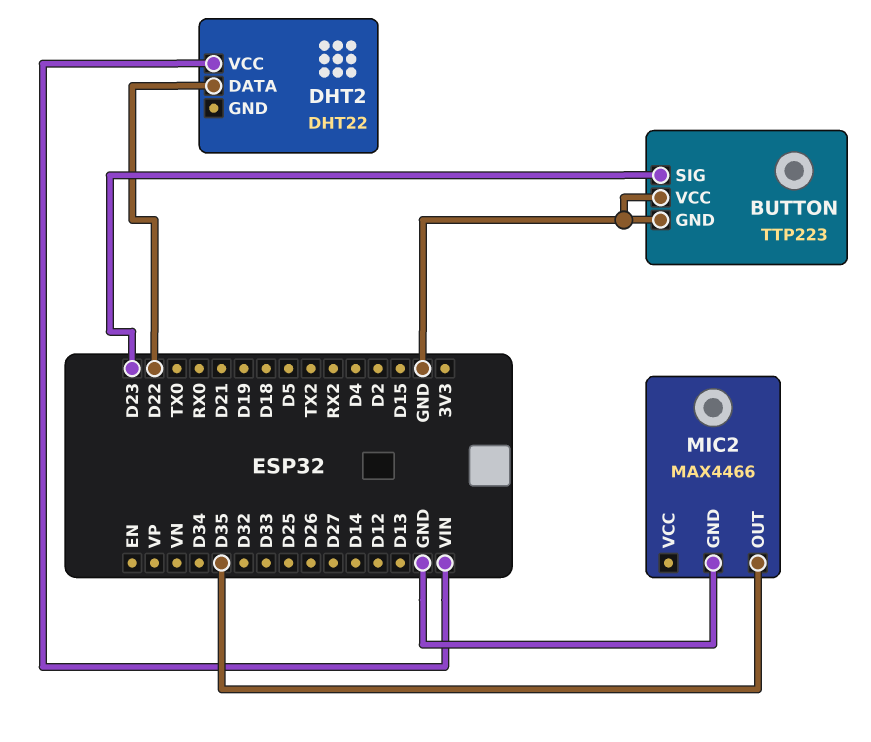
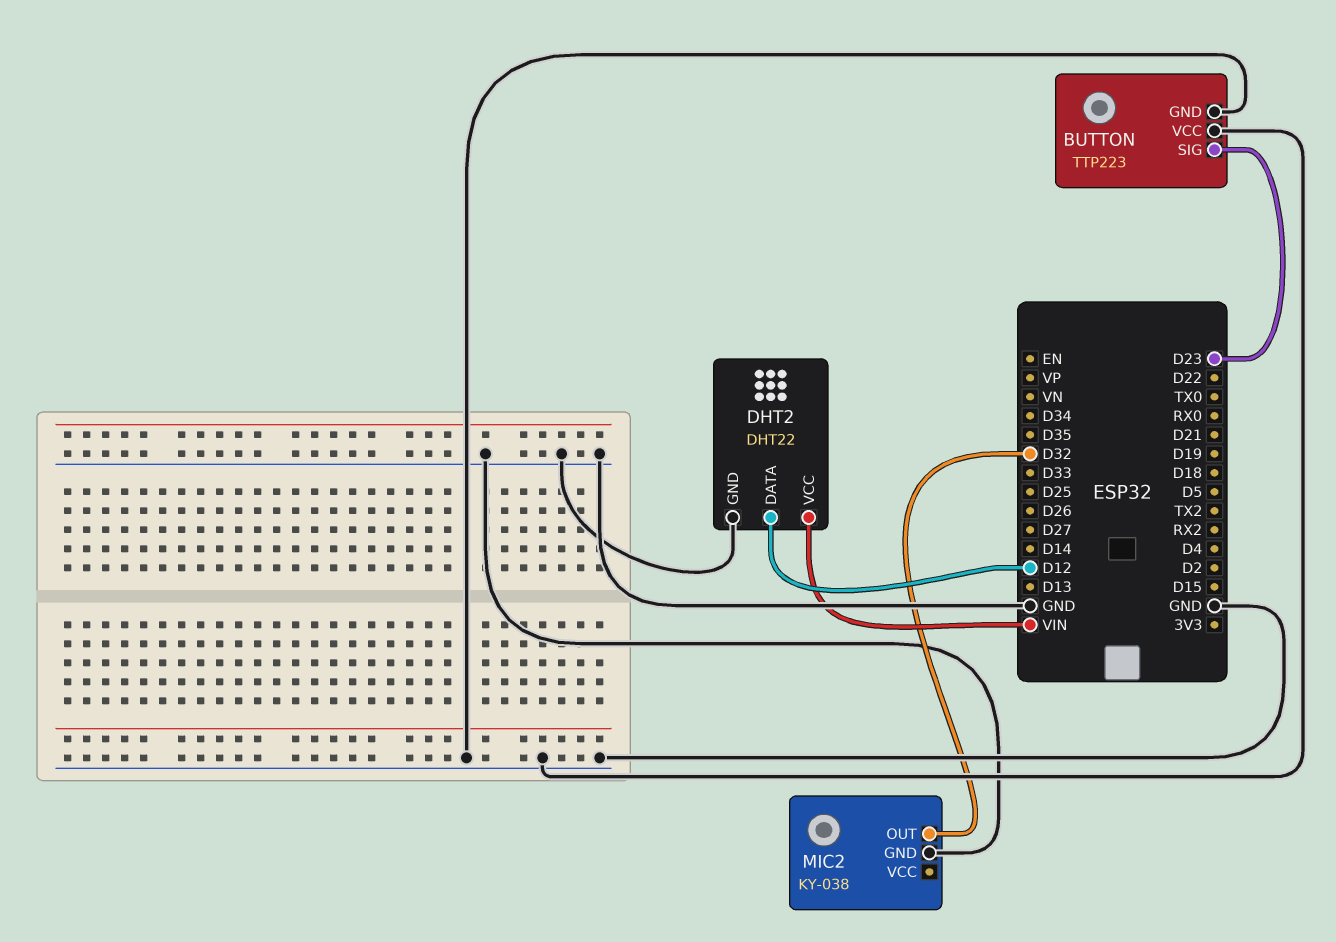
DHT2 pin DATA: D22 -> D12
DHT2 pin GND: none -> GND
MIC2: MAX4466 -> KY-038
MIC2 pin OUT: D35 -> D32

